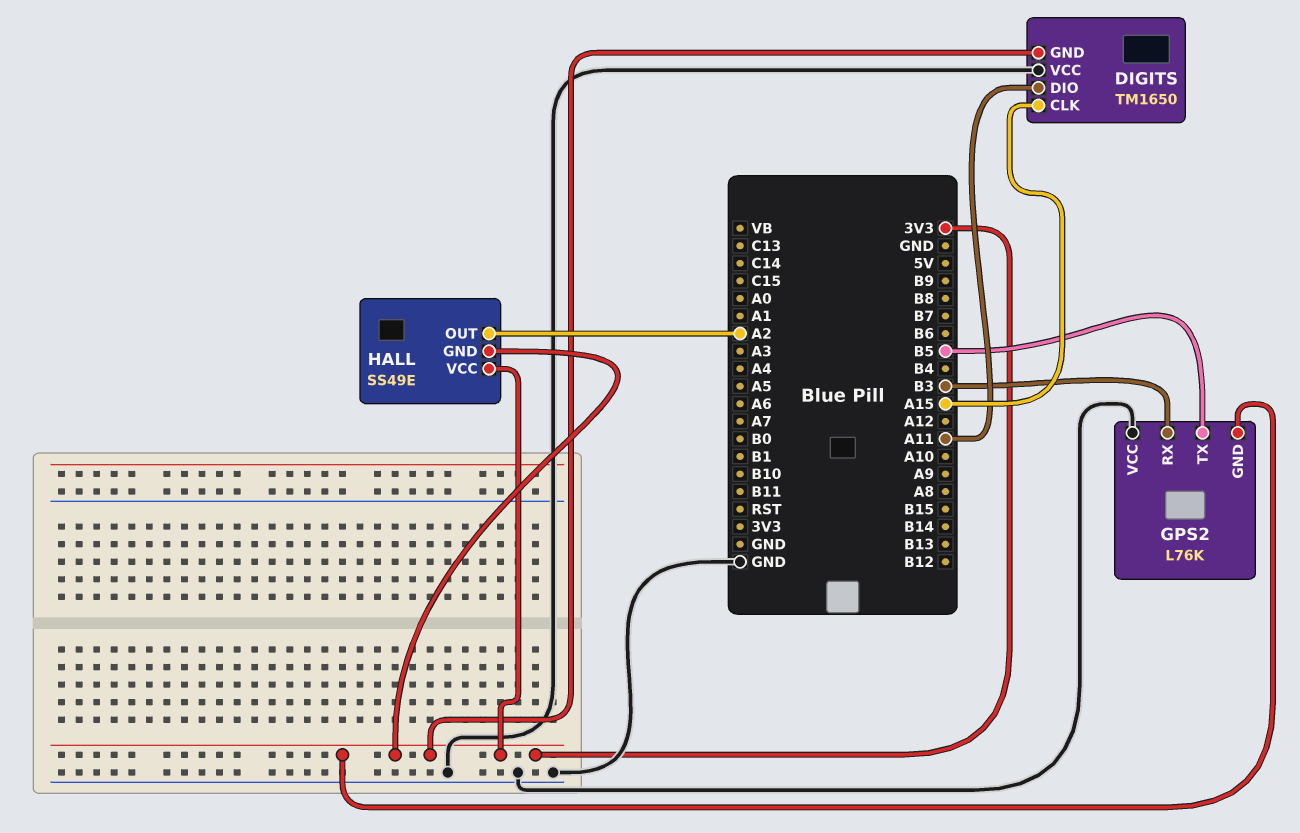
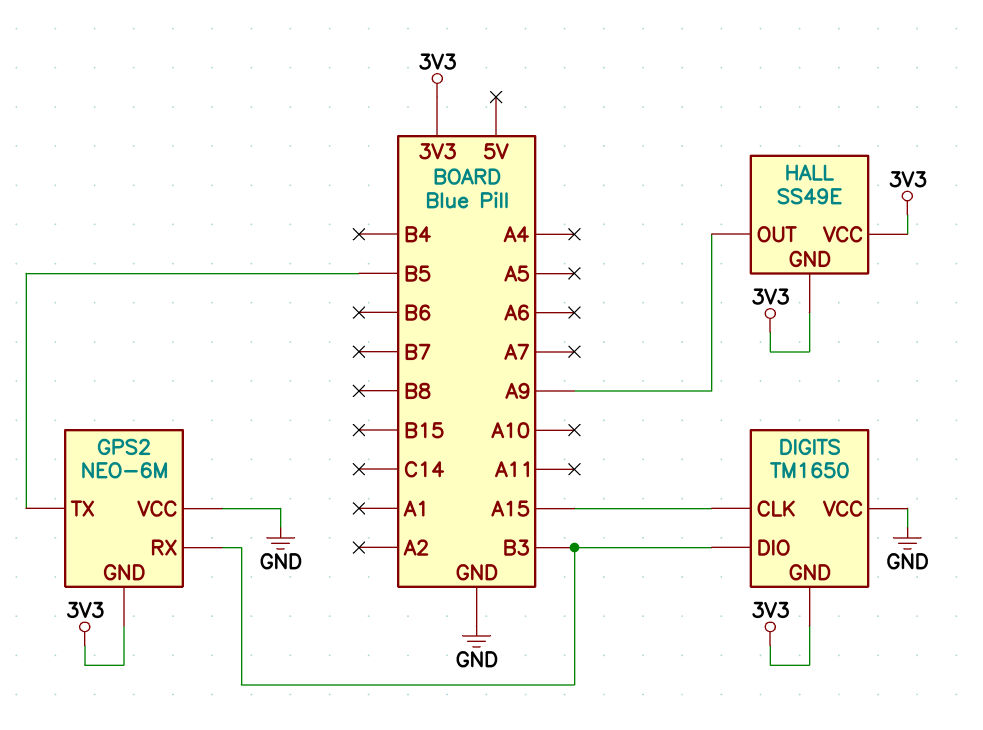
DIGITS pin DIO: A11 -> B3
GPS2: L76K -> NEO-6M
HALL pin OUT: A2 -> A9

